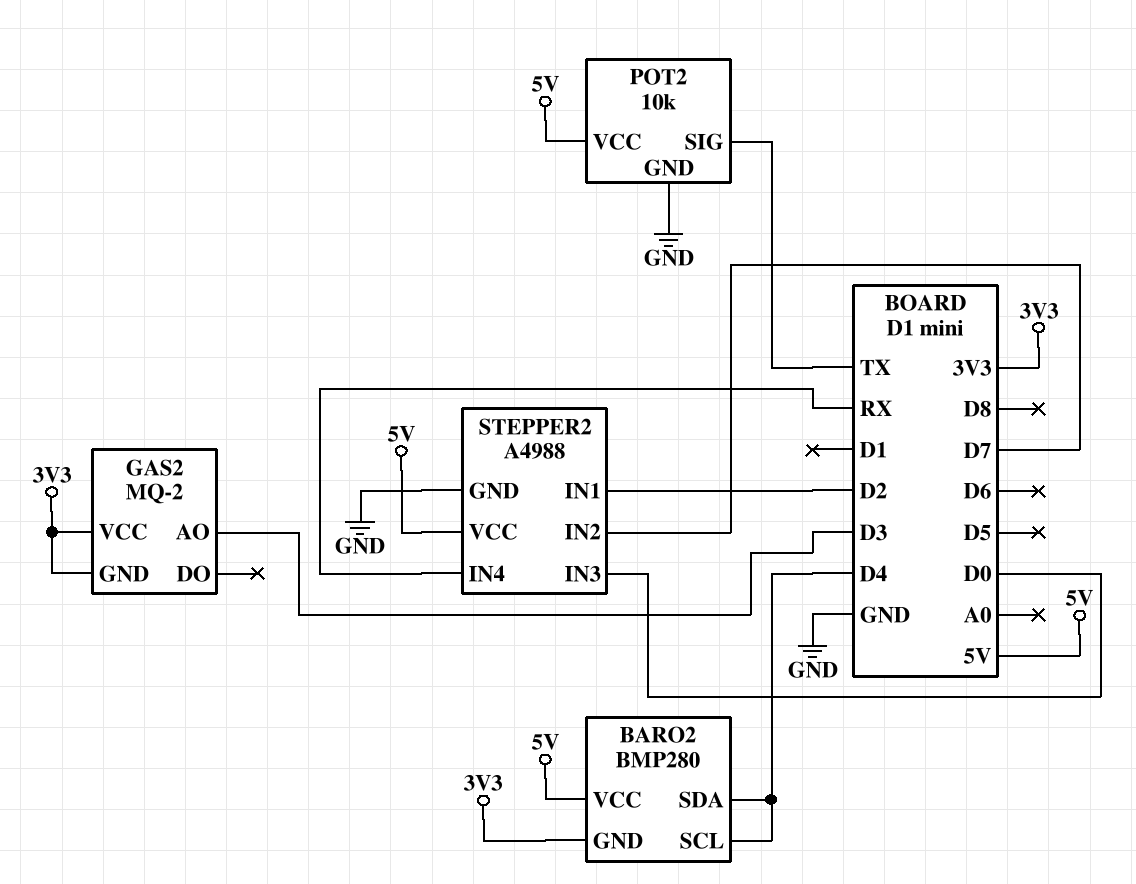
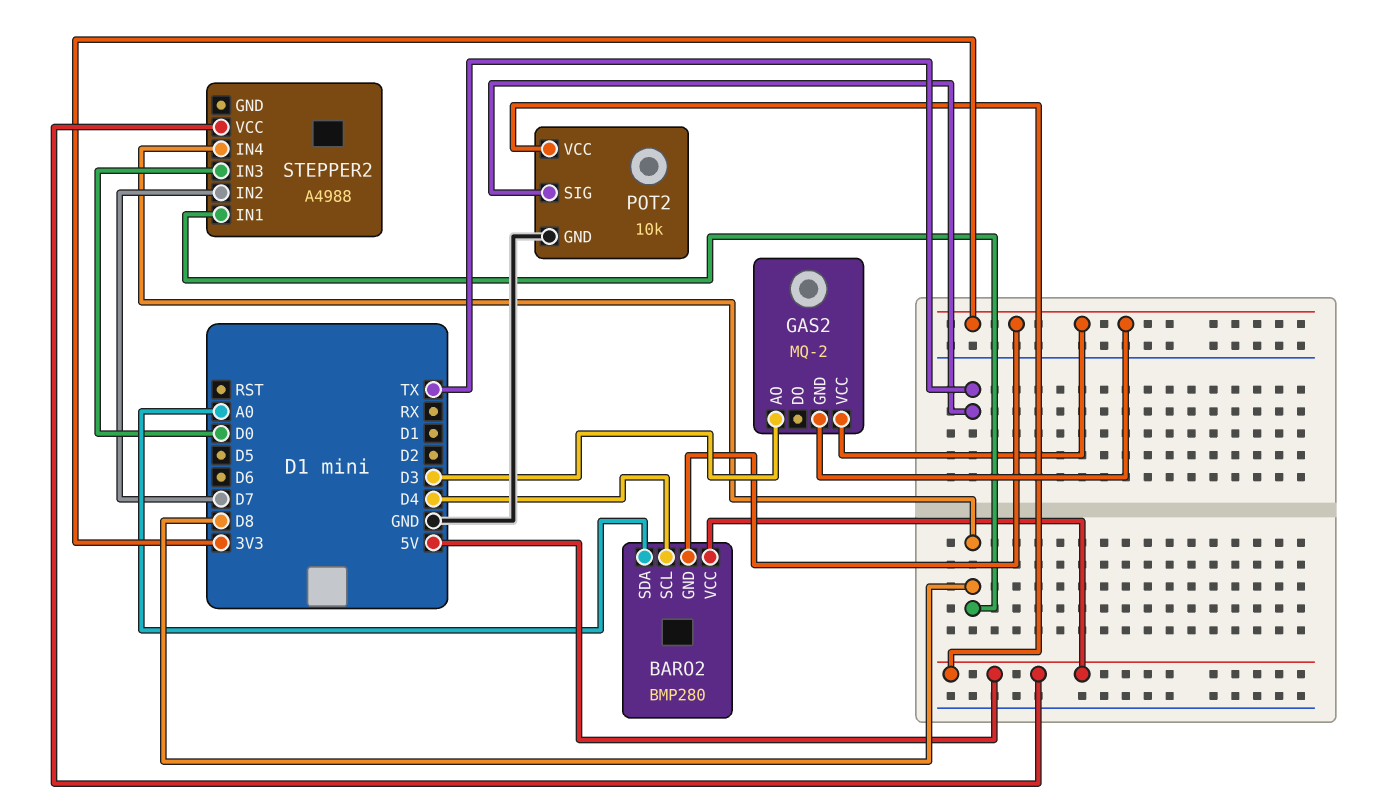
BARO2 pin SDA: D4 -> A0
STEPPER2 pin GND: GND -> none
STEPPER2 pin IN1: D2 -> D8
STEPPER2 pin IN4: RX -> D8

